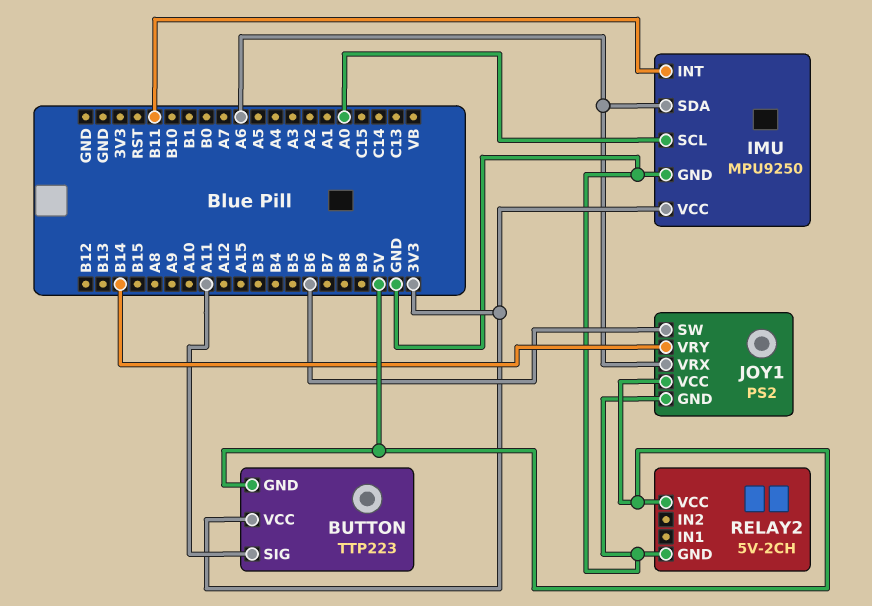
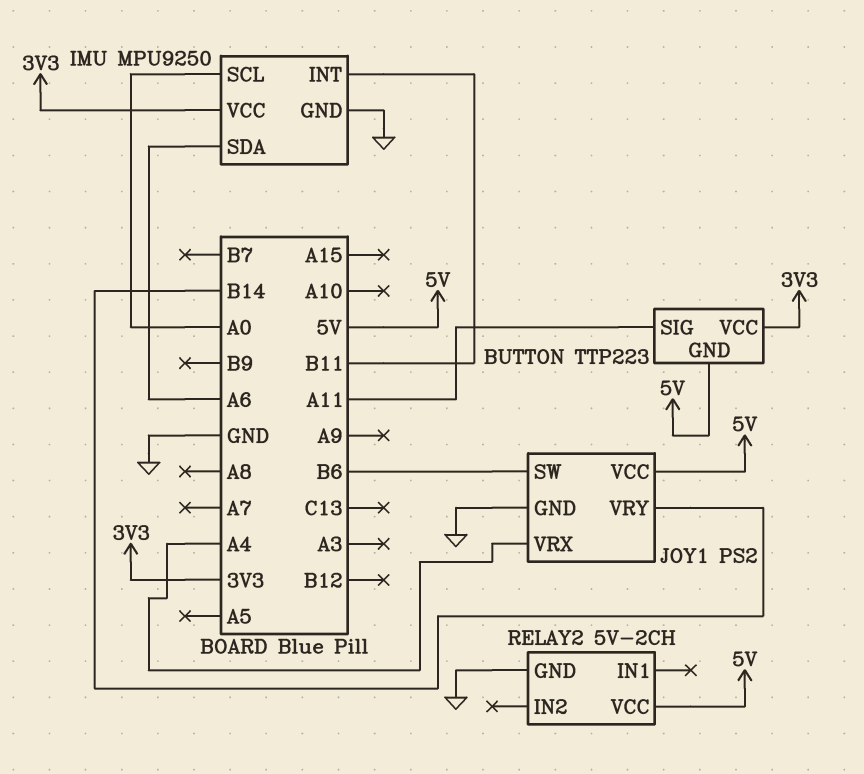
JOY1 pin VRX: A6 -> A4

